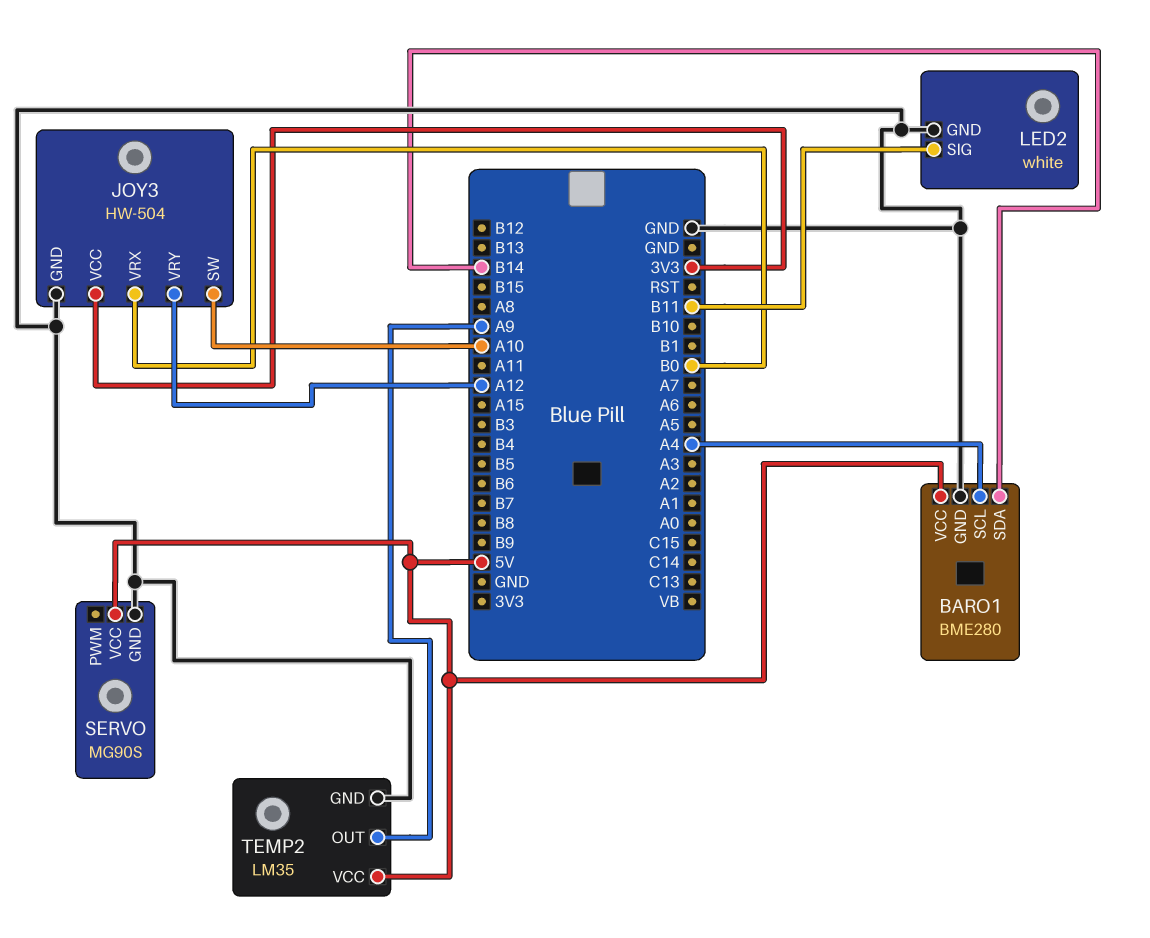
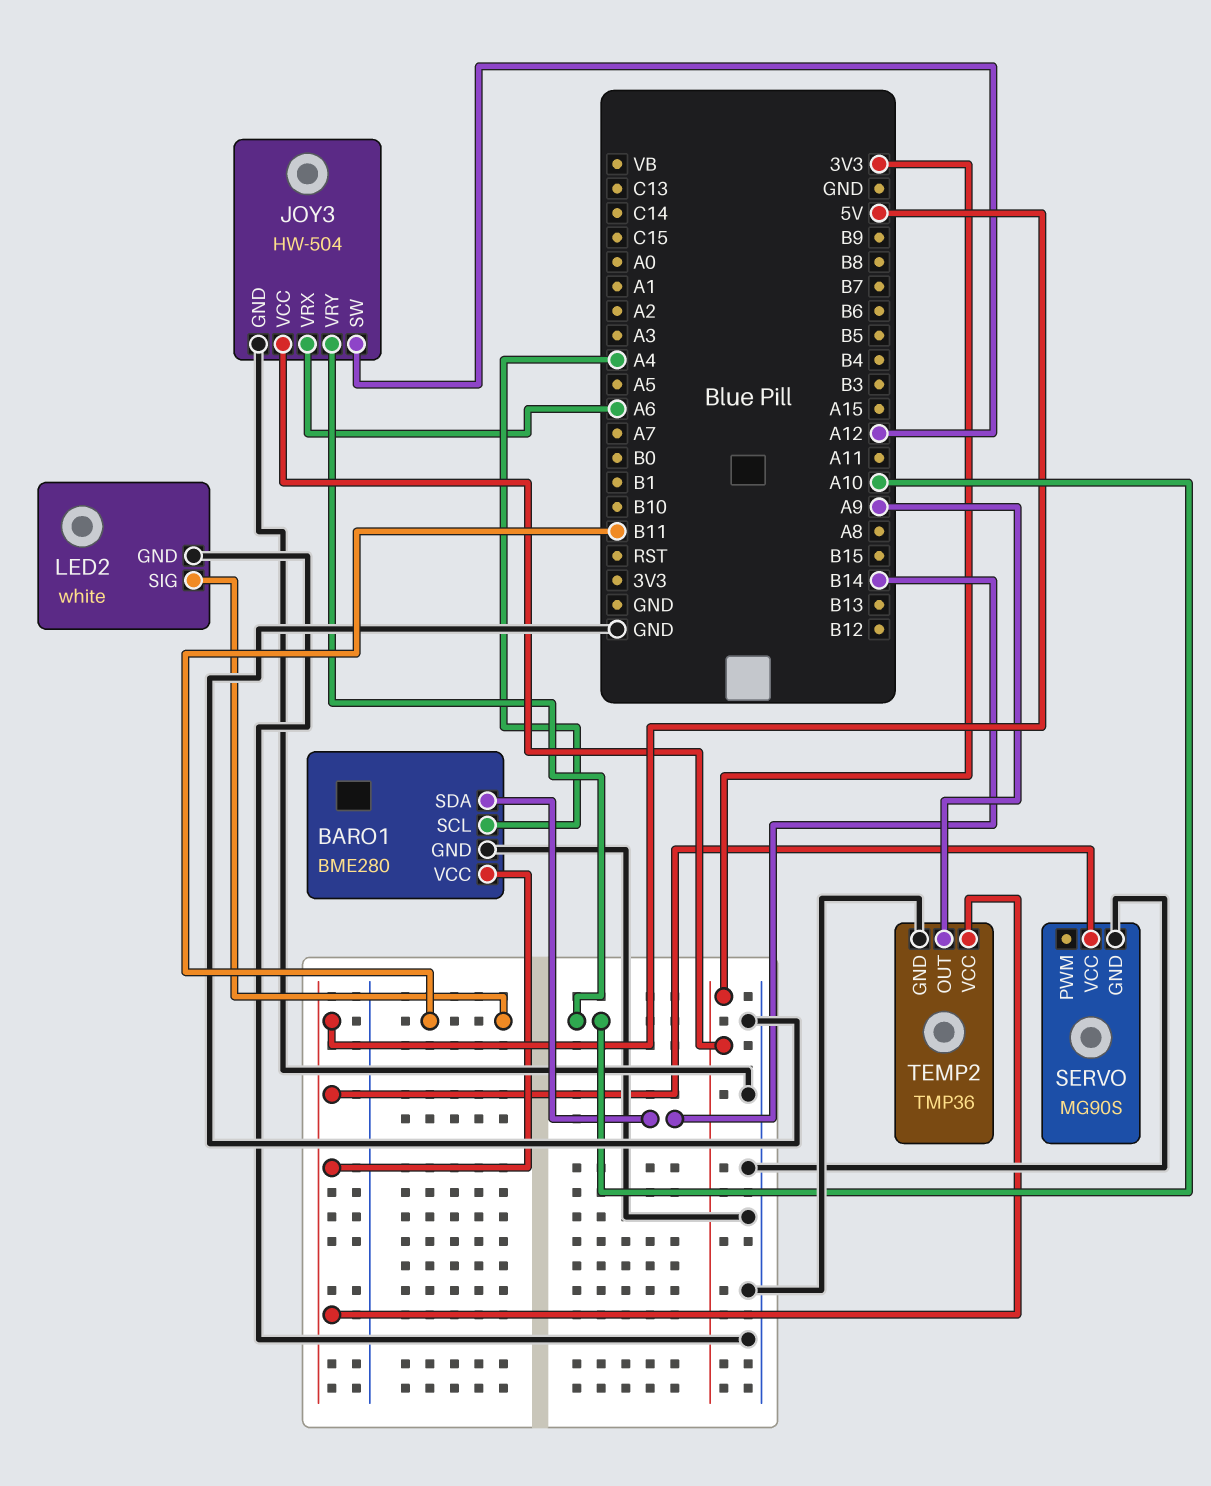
JOY3 pin SW: A10 -> A12
JOY3 pin VRX: B0 -> A6
JOY3 pin VRY: A12 -> A10
TEMP2: LM35 -> TMP36

